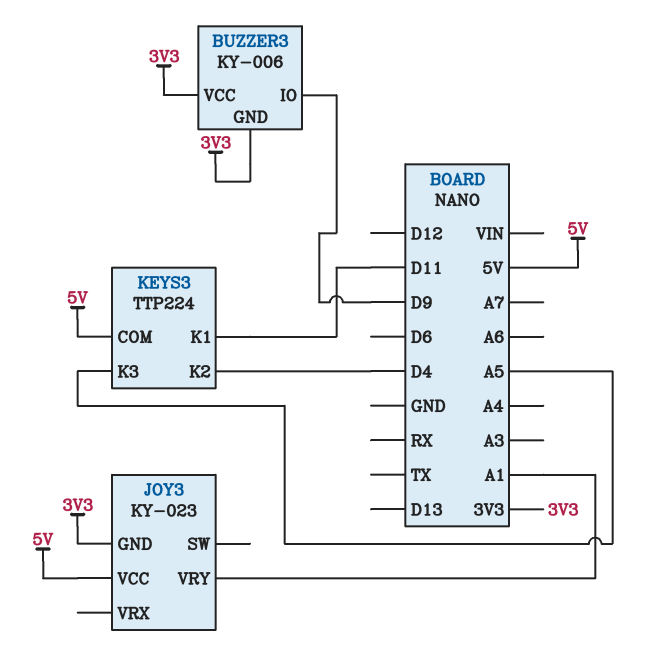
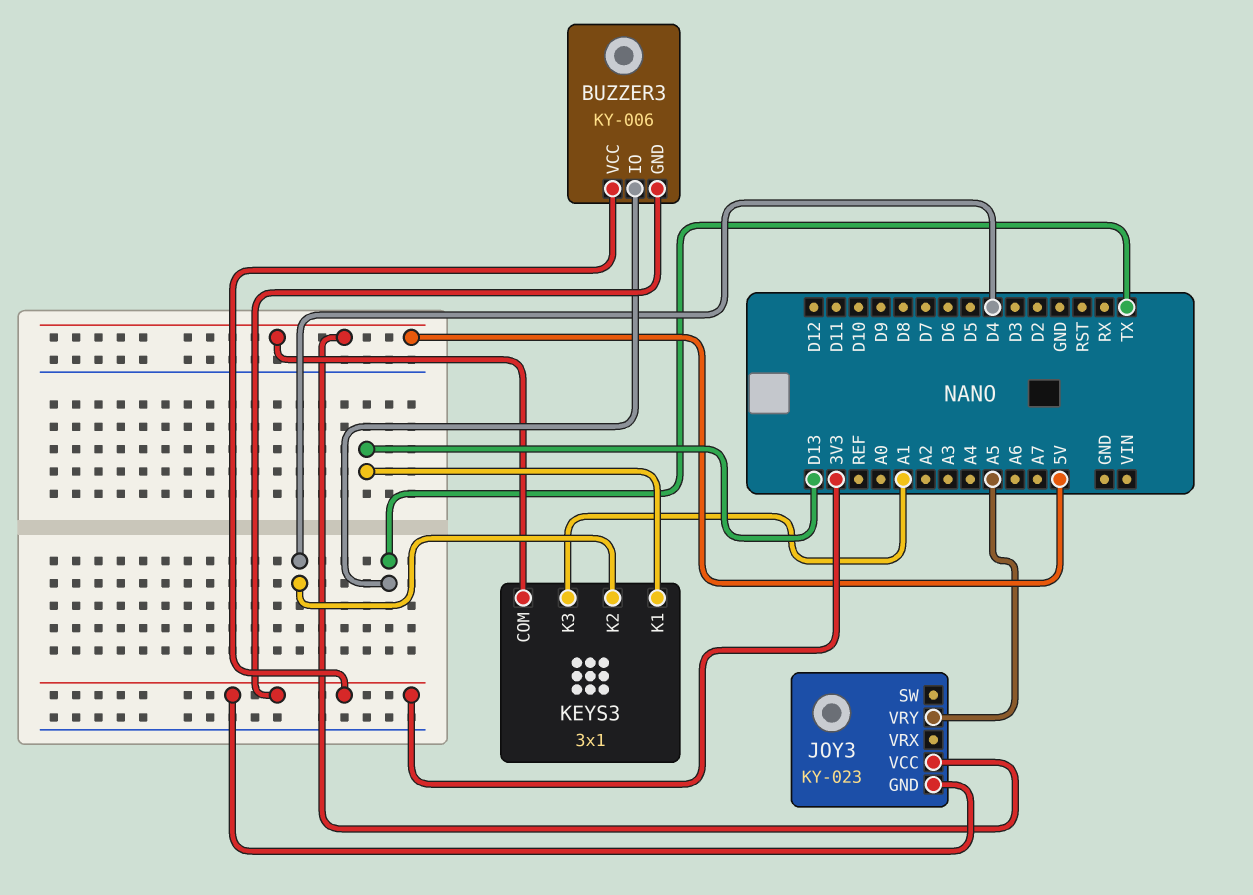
BUZZER3 pin IO: D9 -> TX
JOY3 pin VRY: A1 -> A5
KEYS3: TTP224 -> 3x1
KEYS3 pin K1: D11 -> D13
KEYS3 pin K3: A5 -> A1

